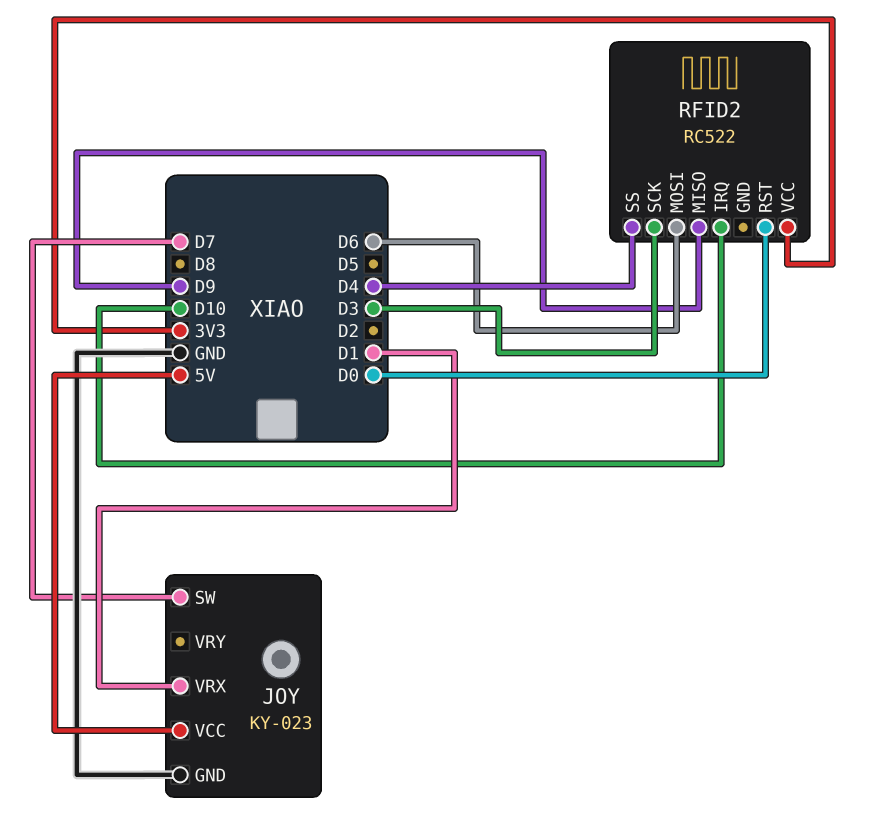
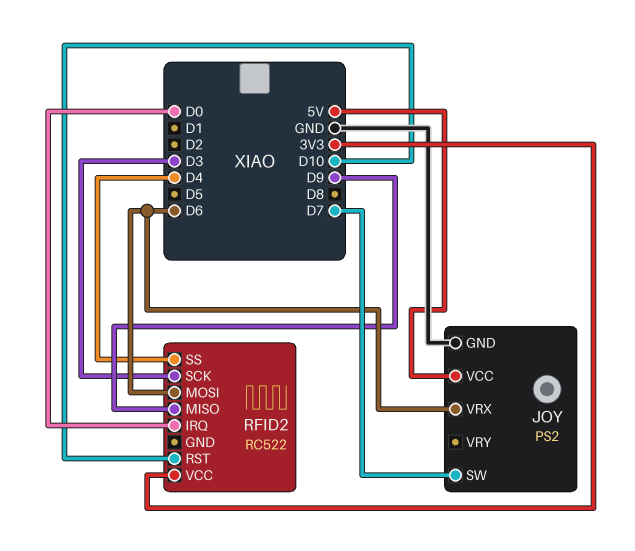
JOY: KY-023 -> PS2
JOY pin VRX: D1 -> D6
RFID2 pin IRQ: D10 -> D0
RFID2 pin RST: D0 -> D10

